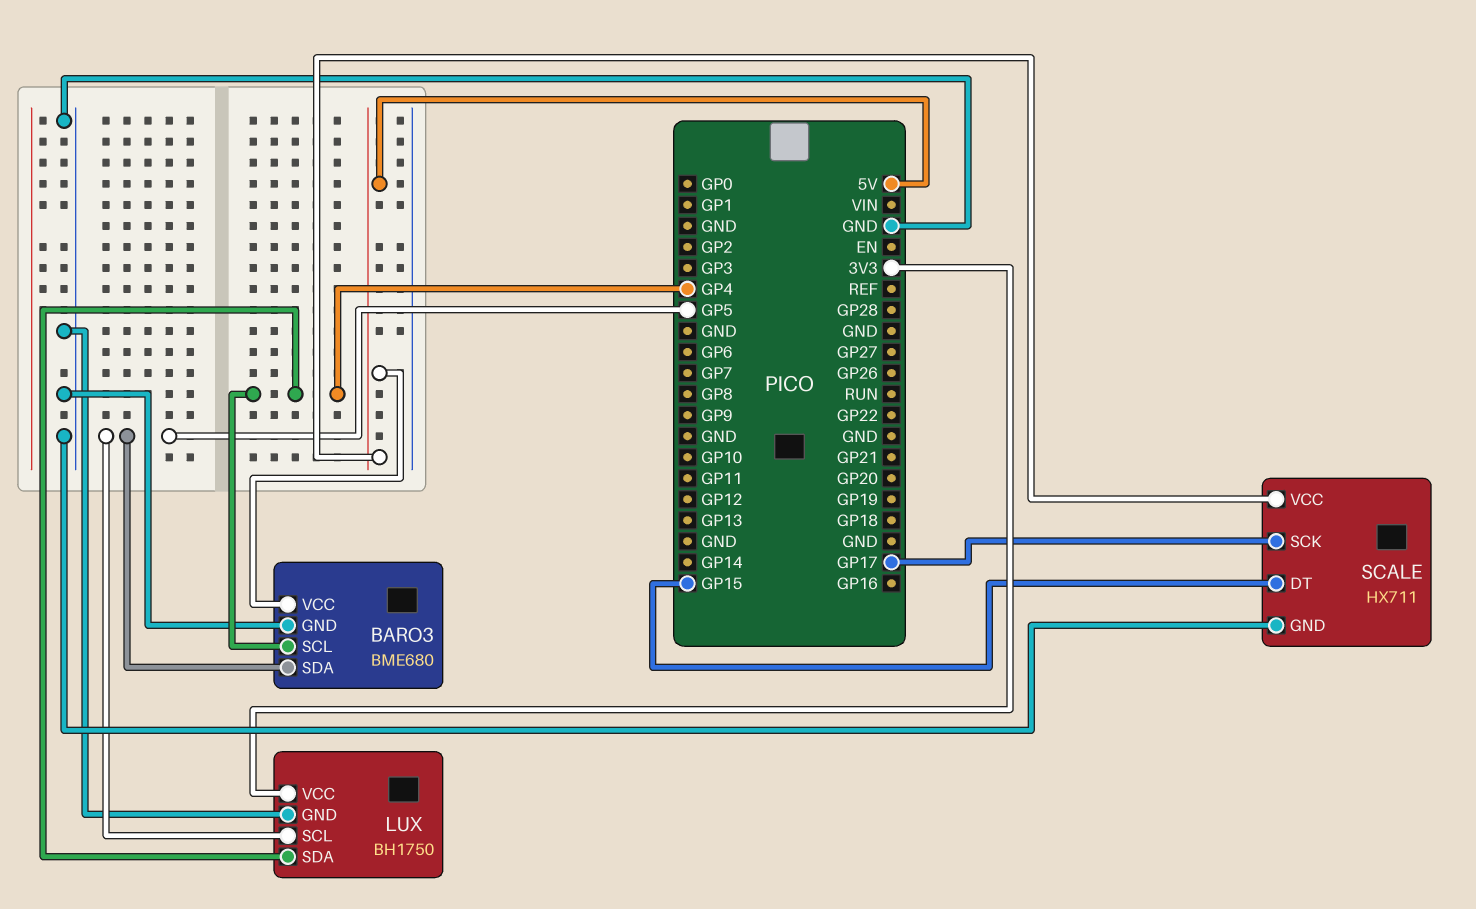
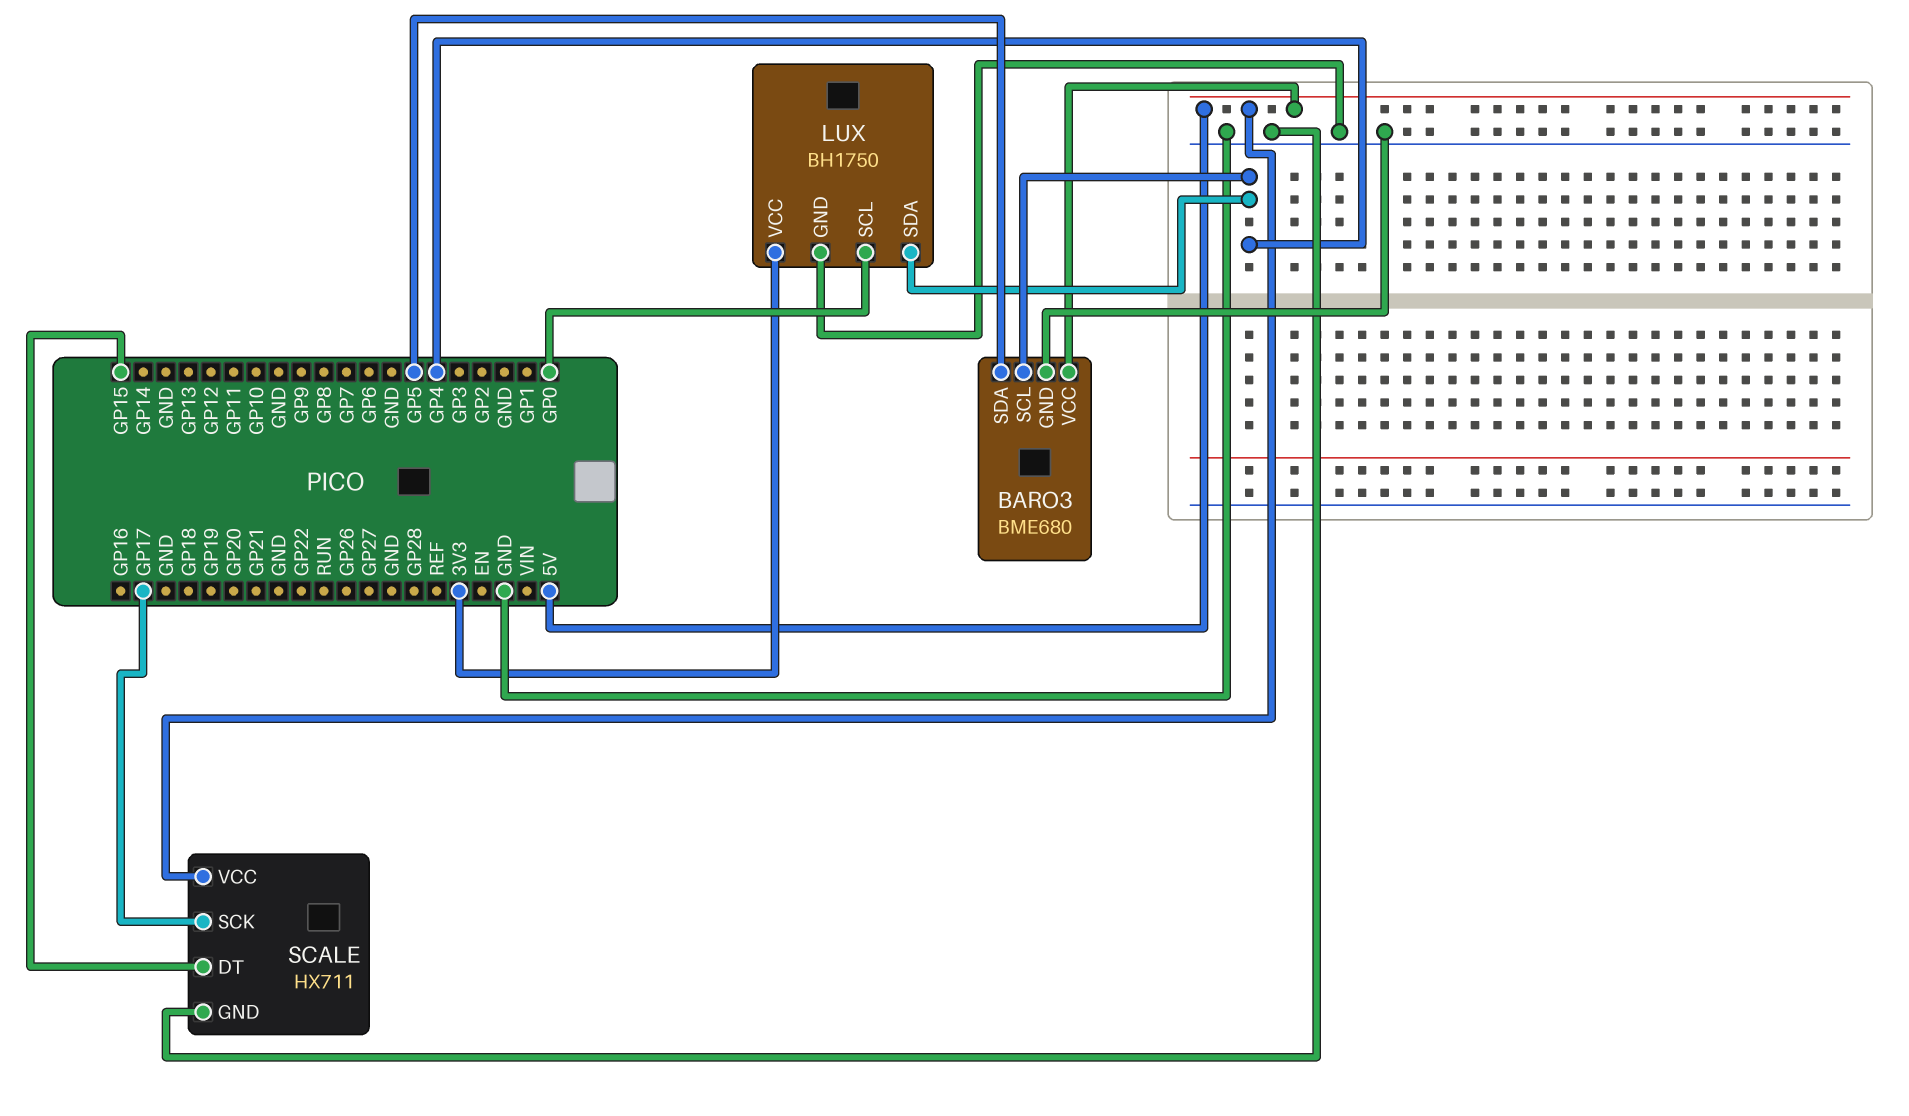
LUX pin SCL: GP5 -> GP0

